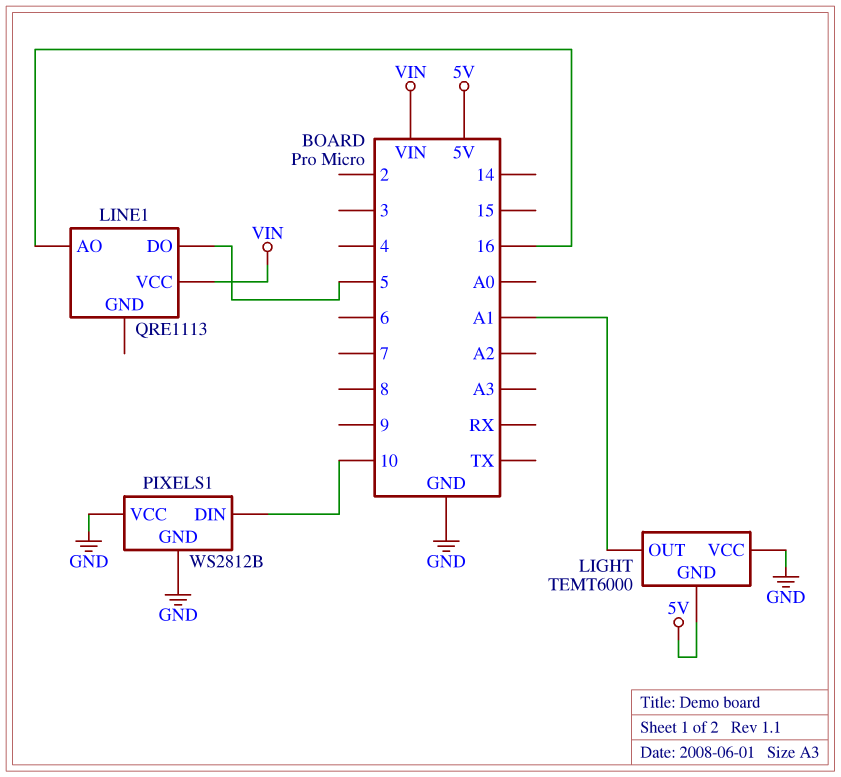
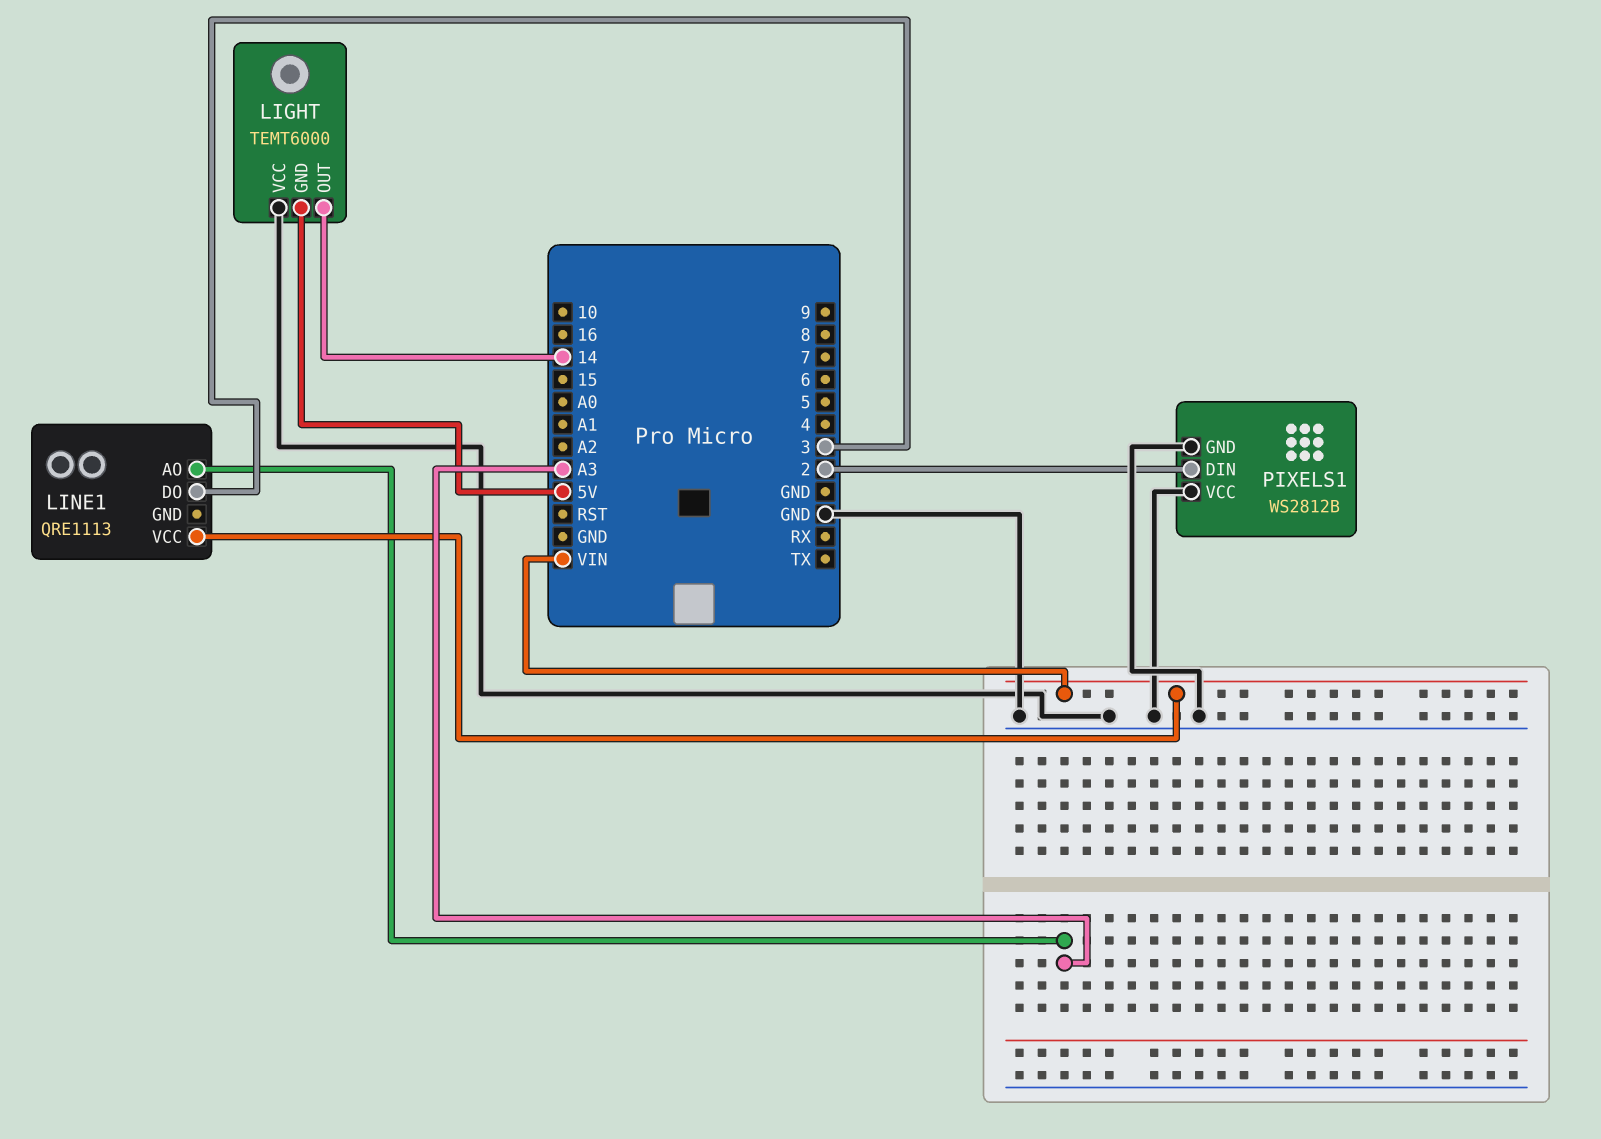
LIGHT pin OUT: A1 -> 14
LINE1 pin AO: 16 -> A3
LINE1 pin DO: 5 -> 3
PIXELS1 pin DIN: 10 -> 2

